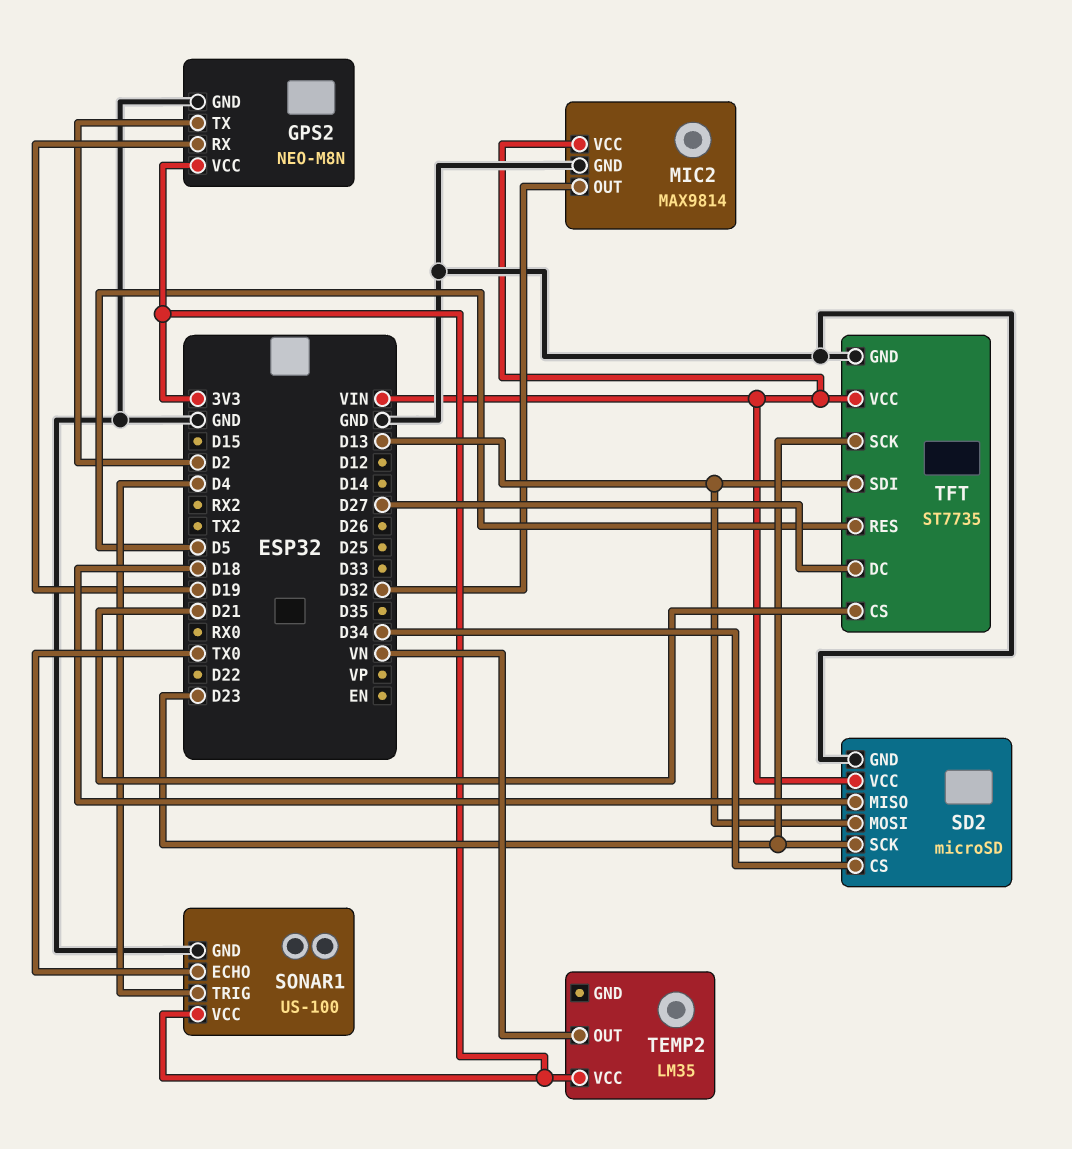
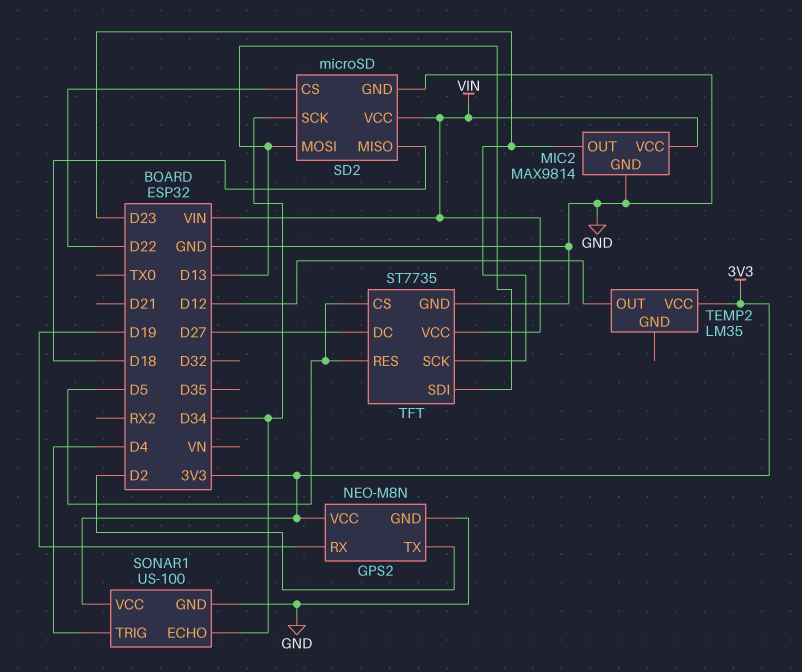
MIC2 pin OUT: D32 -> D23
SD2 pin CS: D34 -> D22
SD2 pin SCK: D23 -> D34
SONAR1 pin ECHO: TX0 -> D34
TEMP2 pin OUT: VN -> D12
TFT pin CS: D21 -> D5

